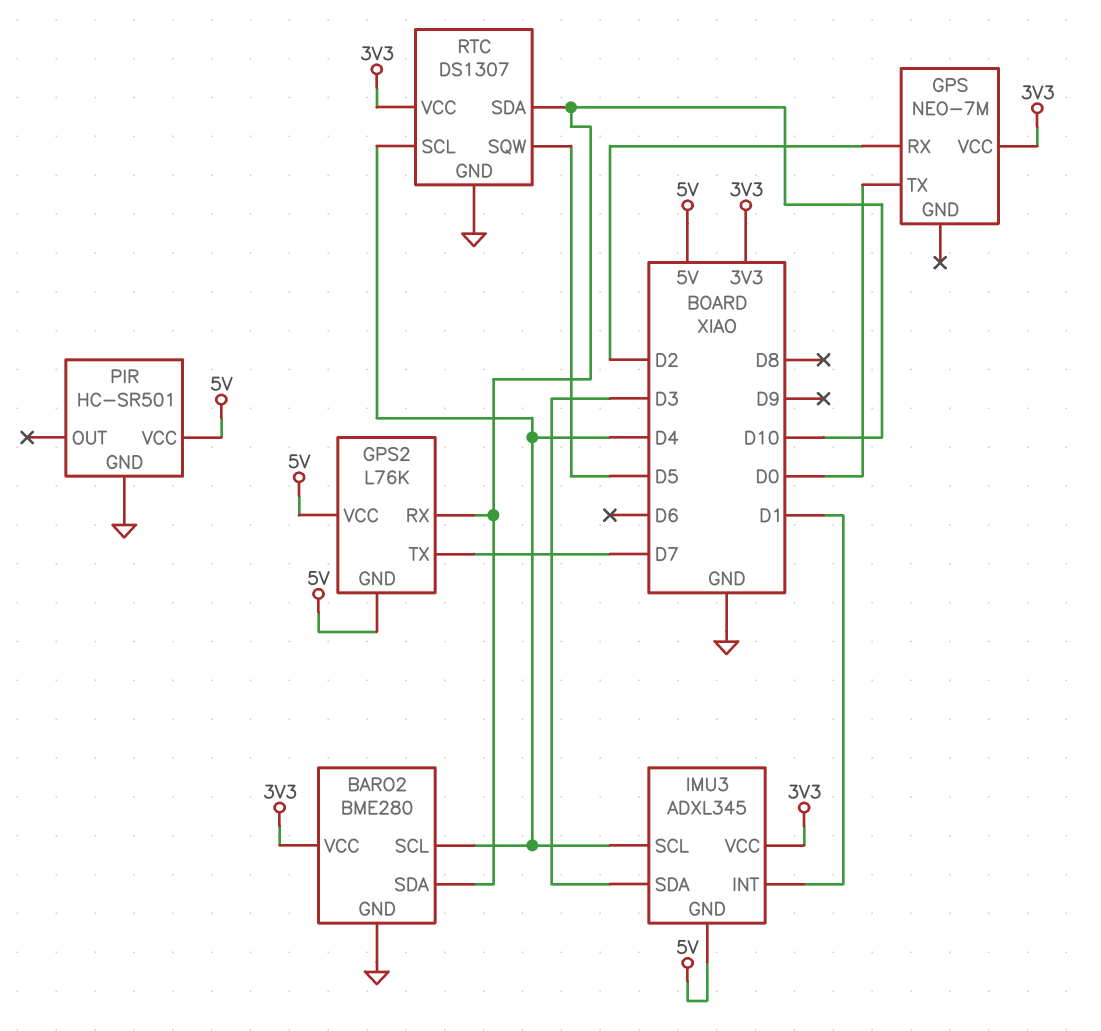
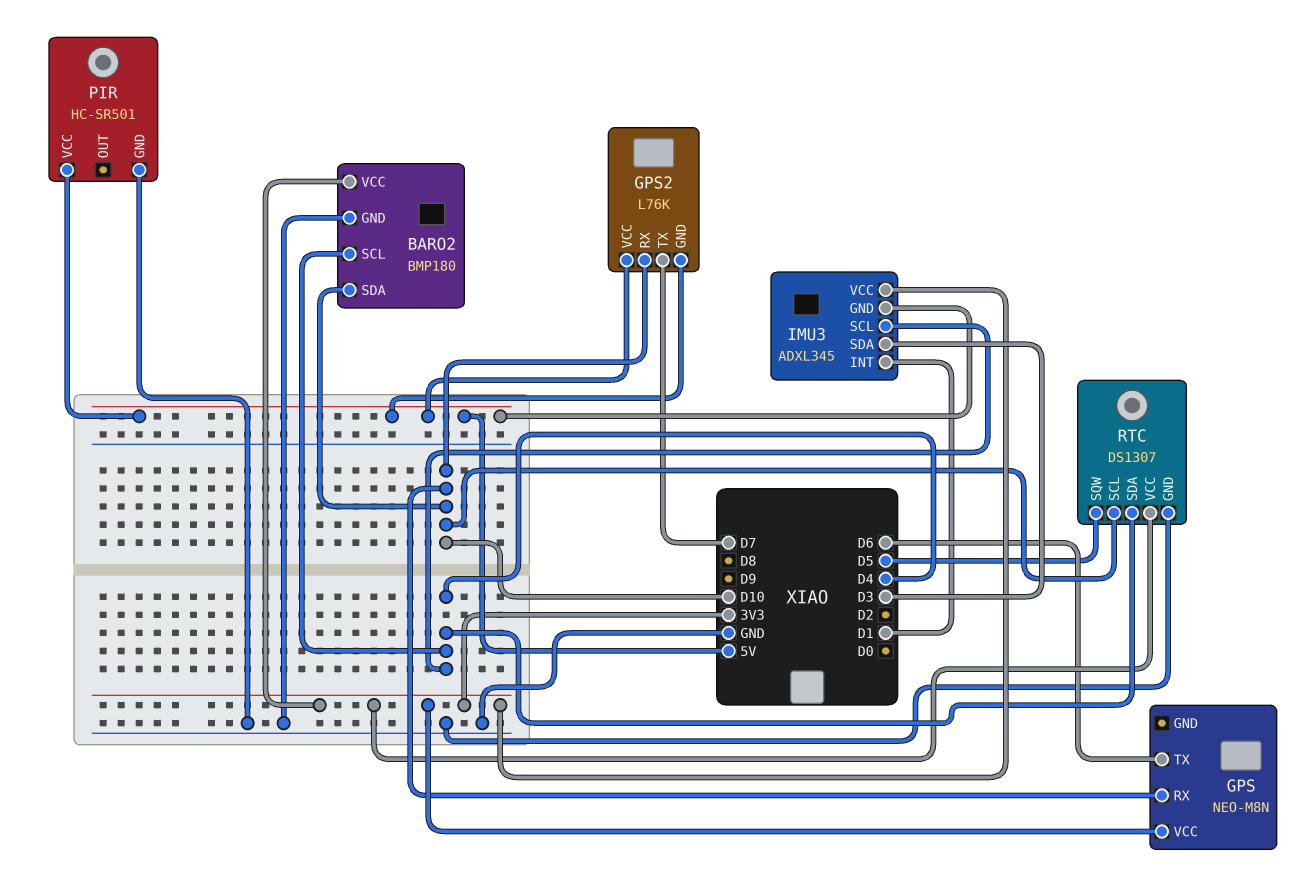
BARO2: BME280 -> BMP180
GPS: NEO-7M -> NEO-M8N
GPS pin RX: D2 -> D10
GPS pin TX: D0 -> D6
RTC pin SCL: D4 -> D10
RTC pin SDA: D10 -> D4

